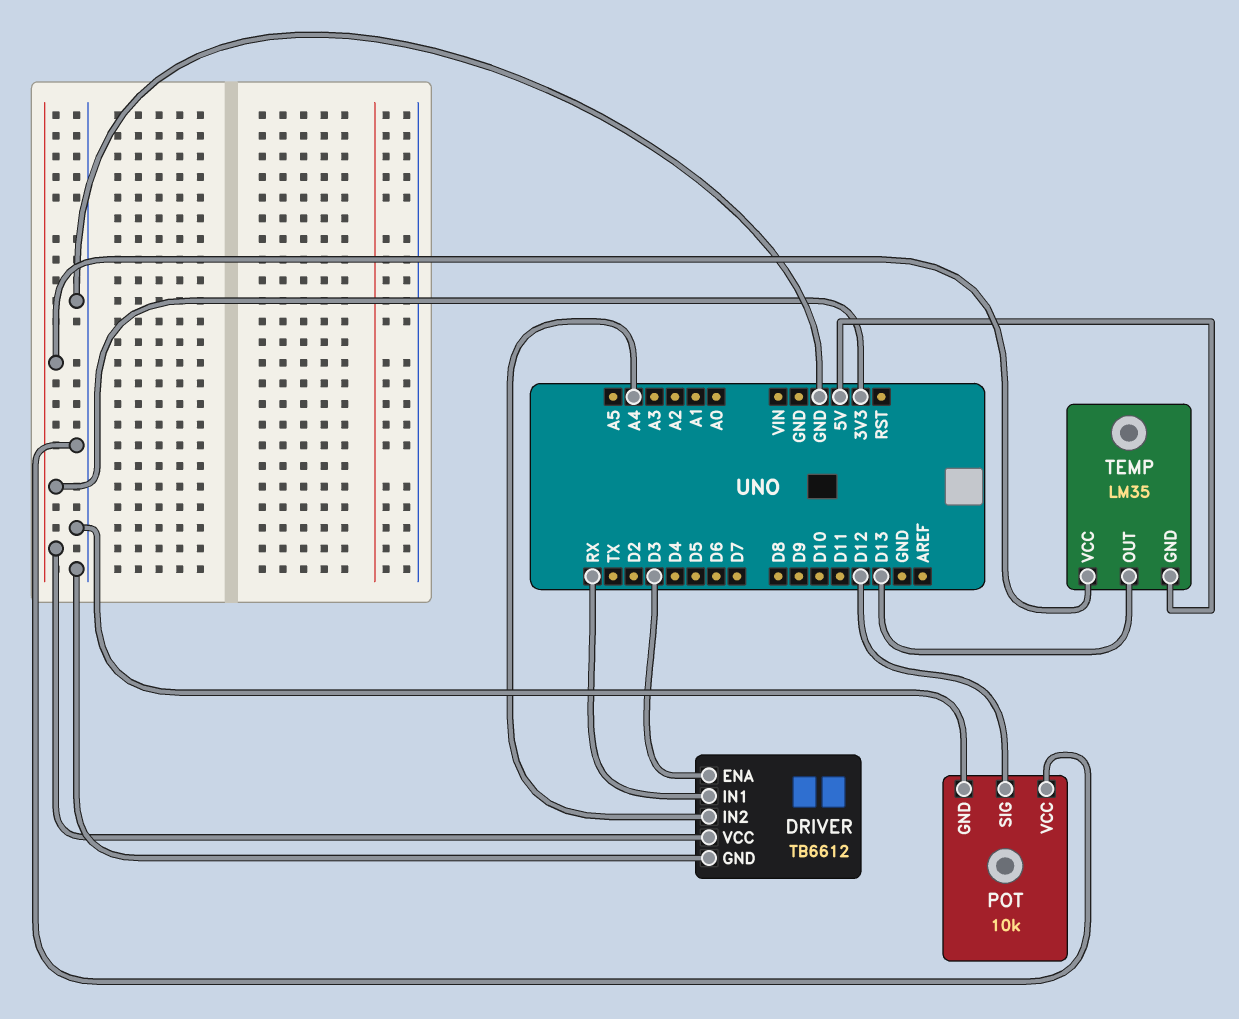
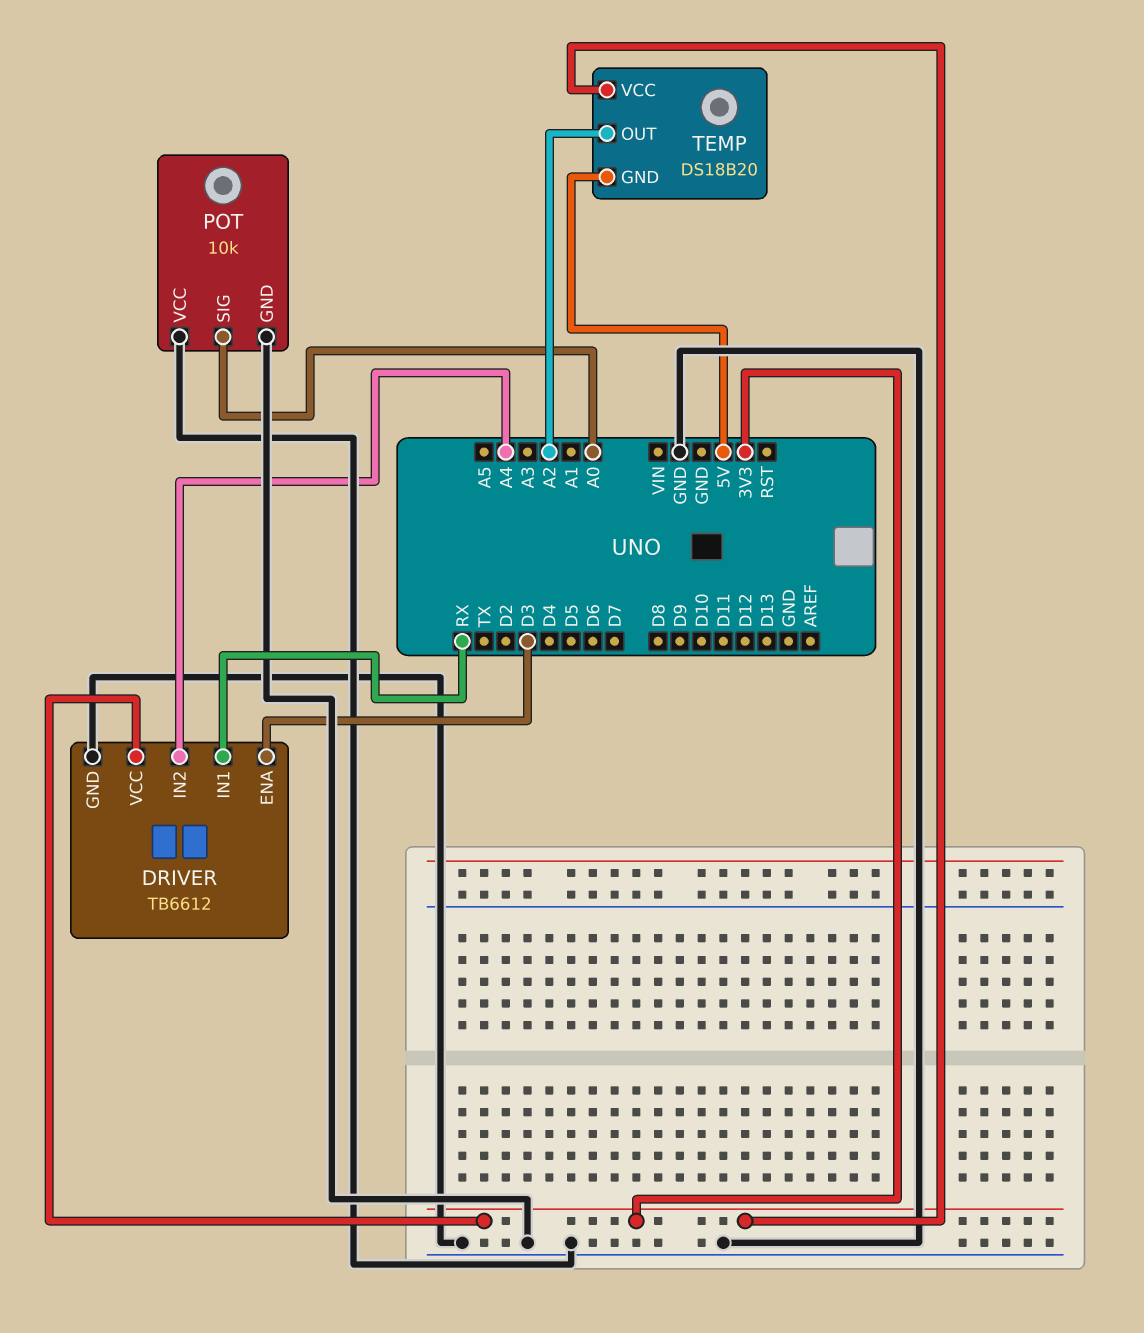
POT pin SIG: D12 -> A0
TEMP: LM35 -> DS18B20
TEMP pin OUT: D13 -> A2

